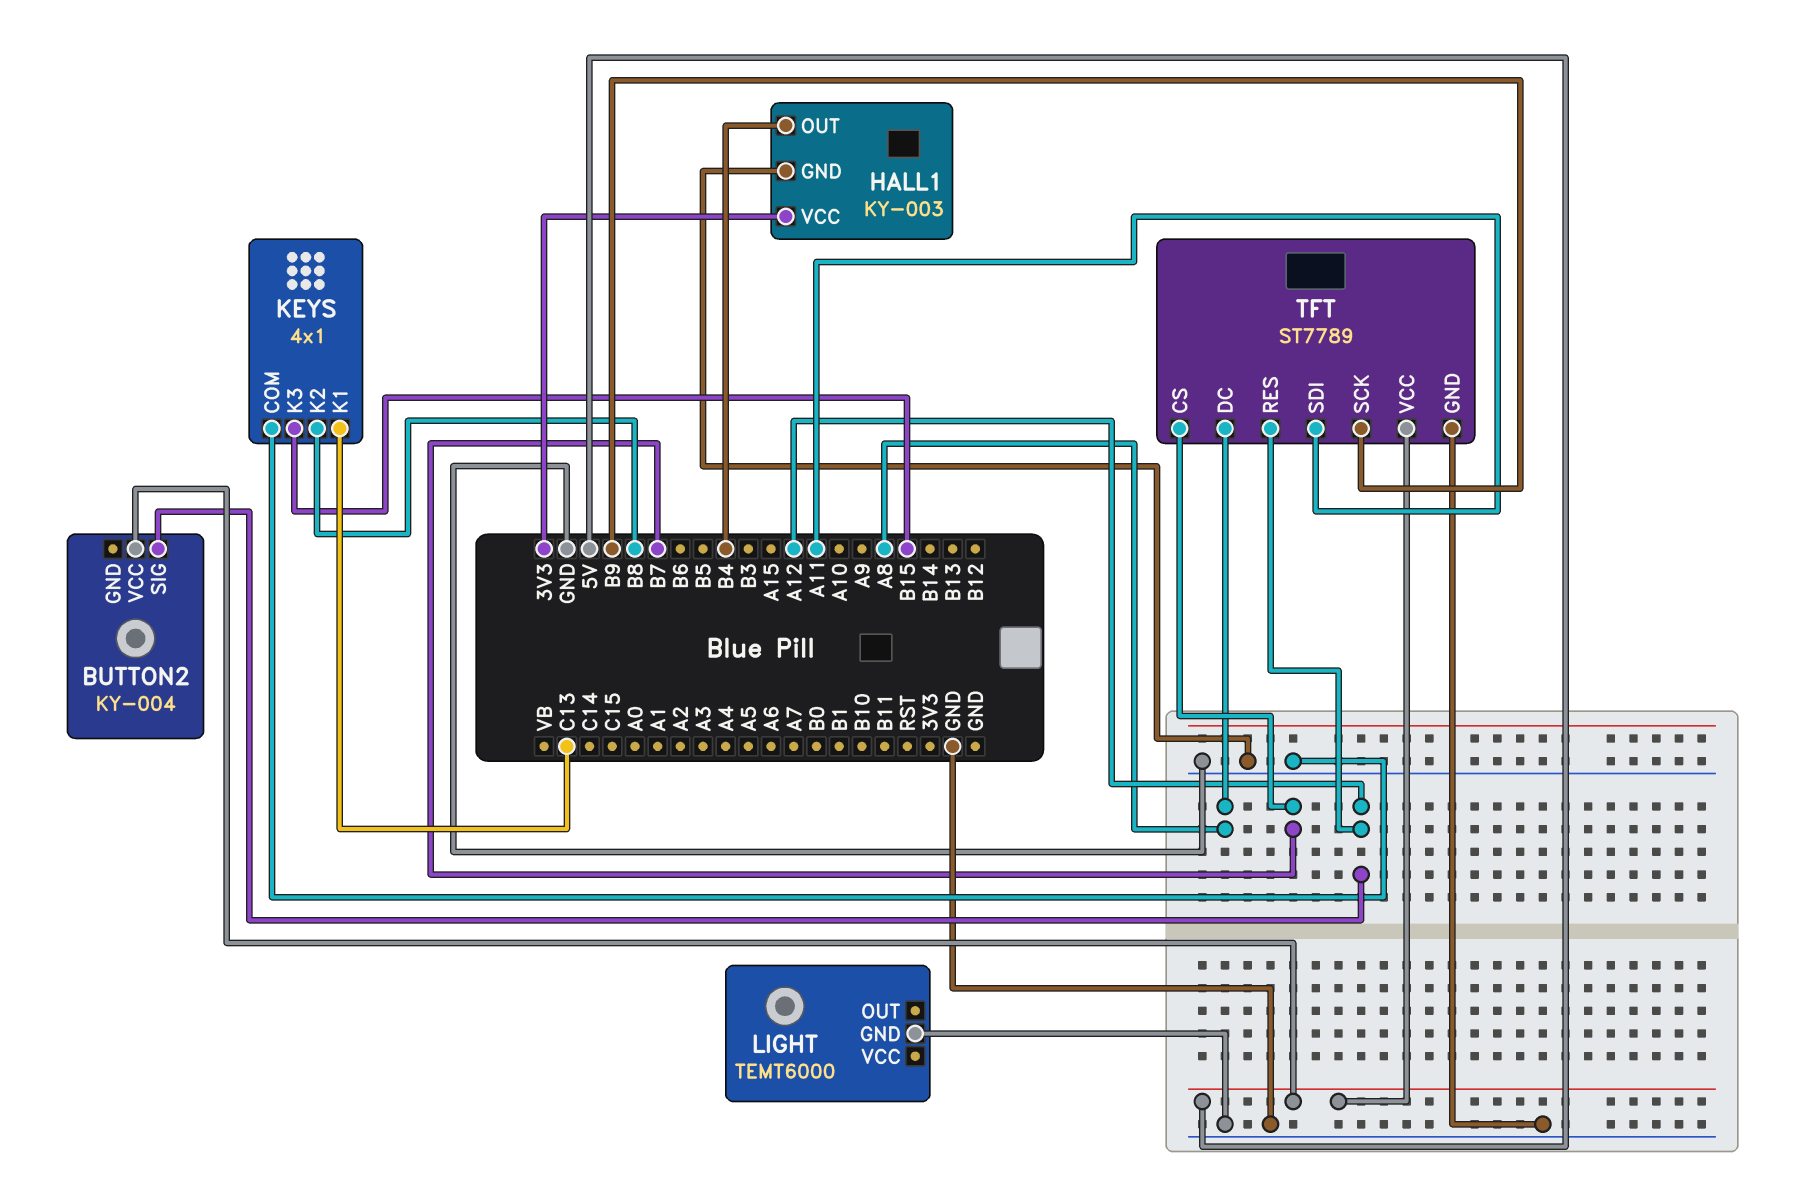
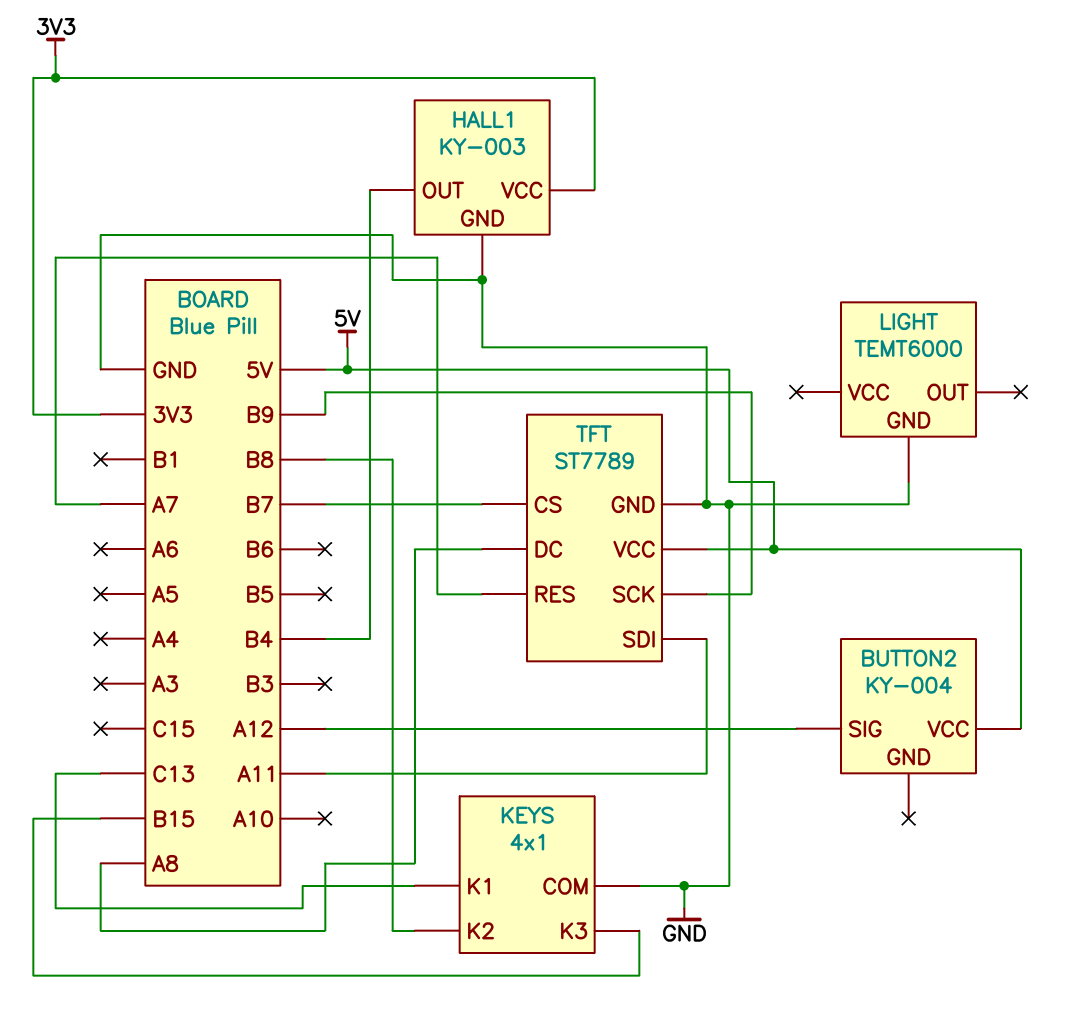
TFT pin RES: A12 -> A7

